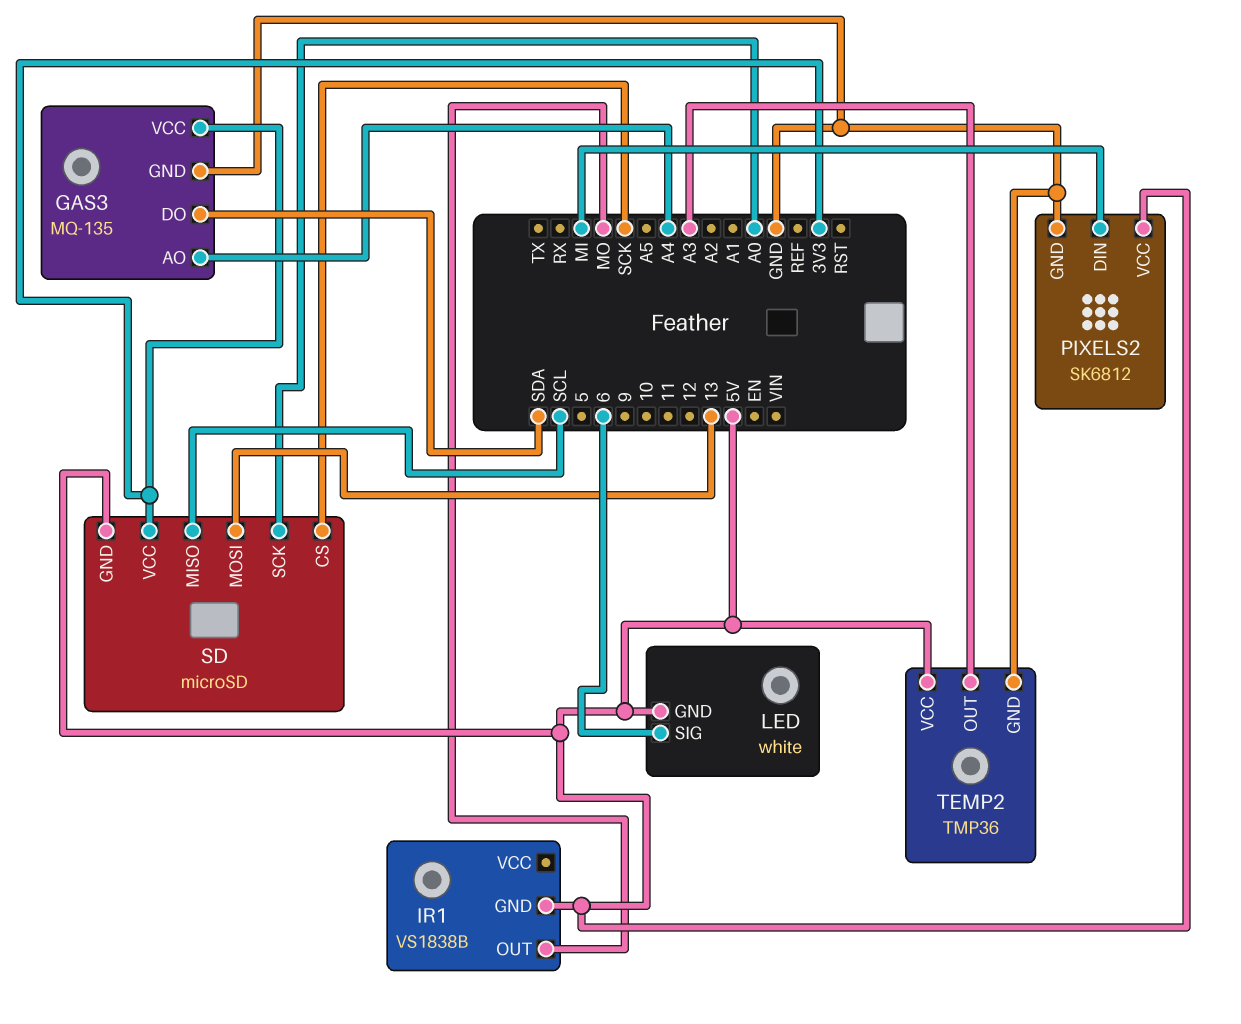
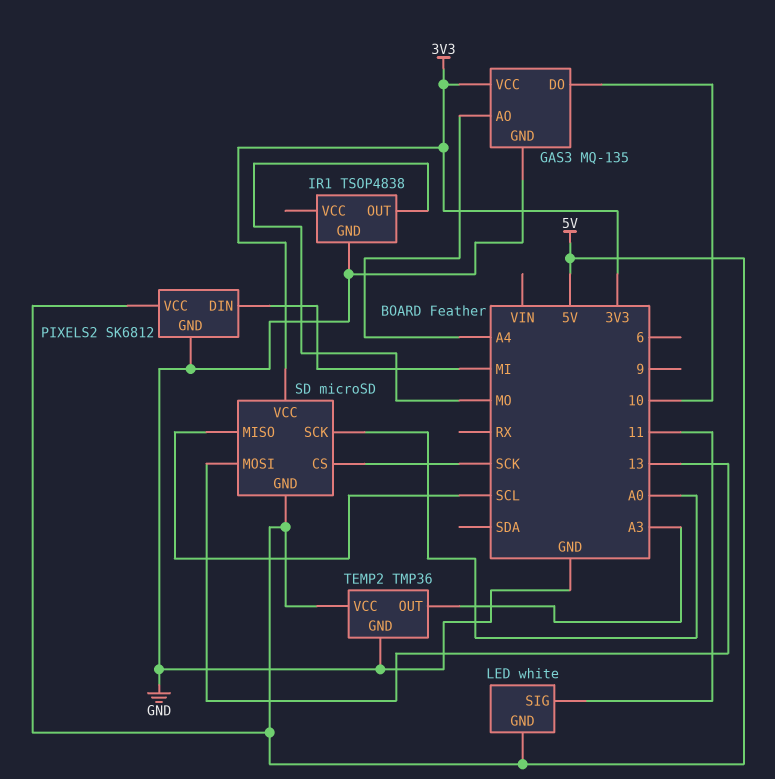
GAS3 pin DO: SDA -> 10
IR1: VS1838B -> TSOP4838
IR1 pin GND: 5V -> GND
LED pin SIG: 6 -> 11

